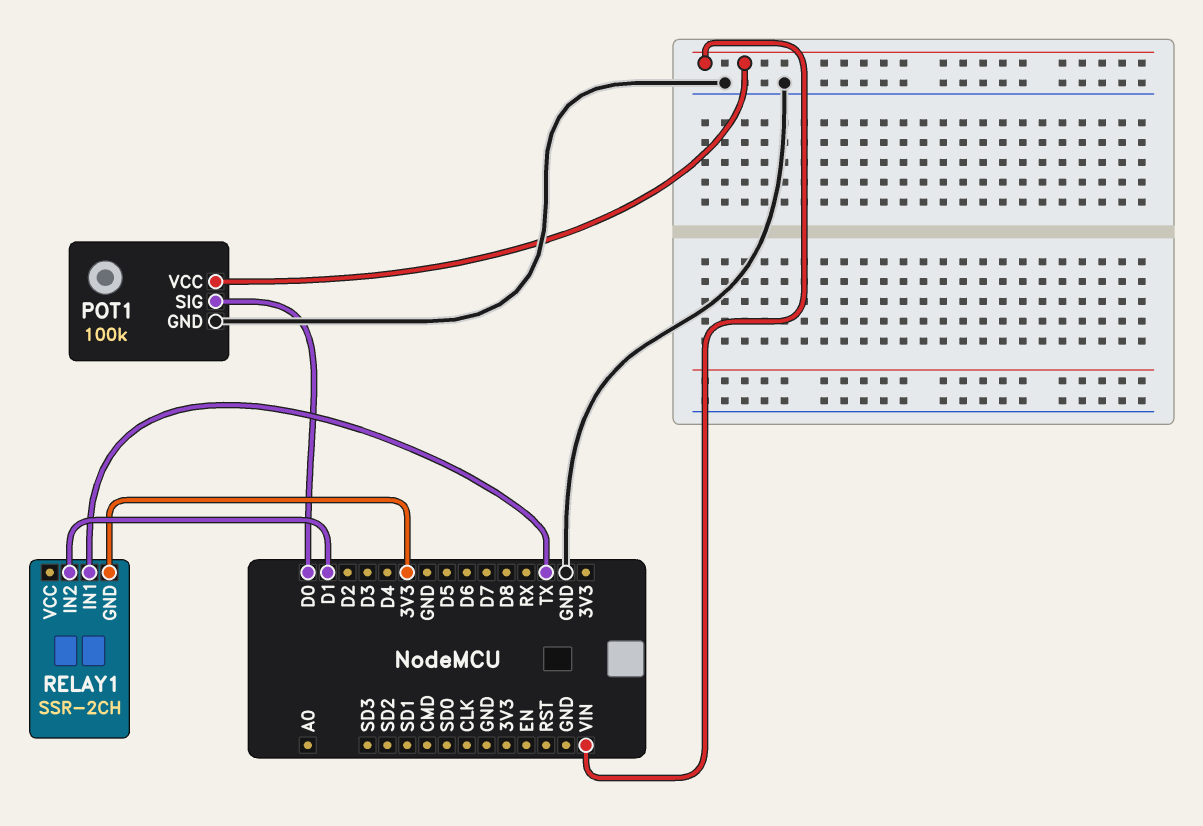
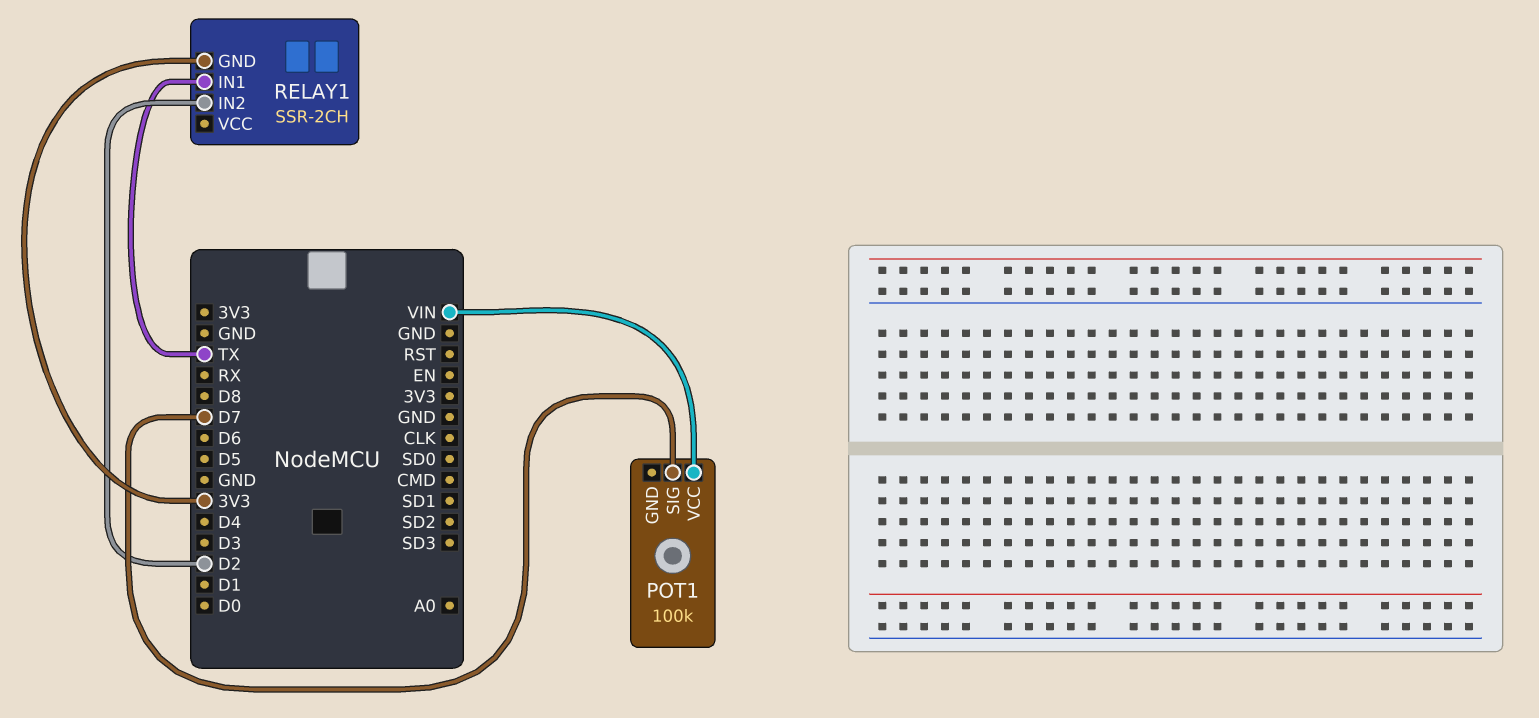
POT1 pin GND: GND -> none
POT1 pin SIG: D0 -> D7
RELAY1 pin IN2: D1 -> D2

